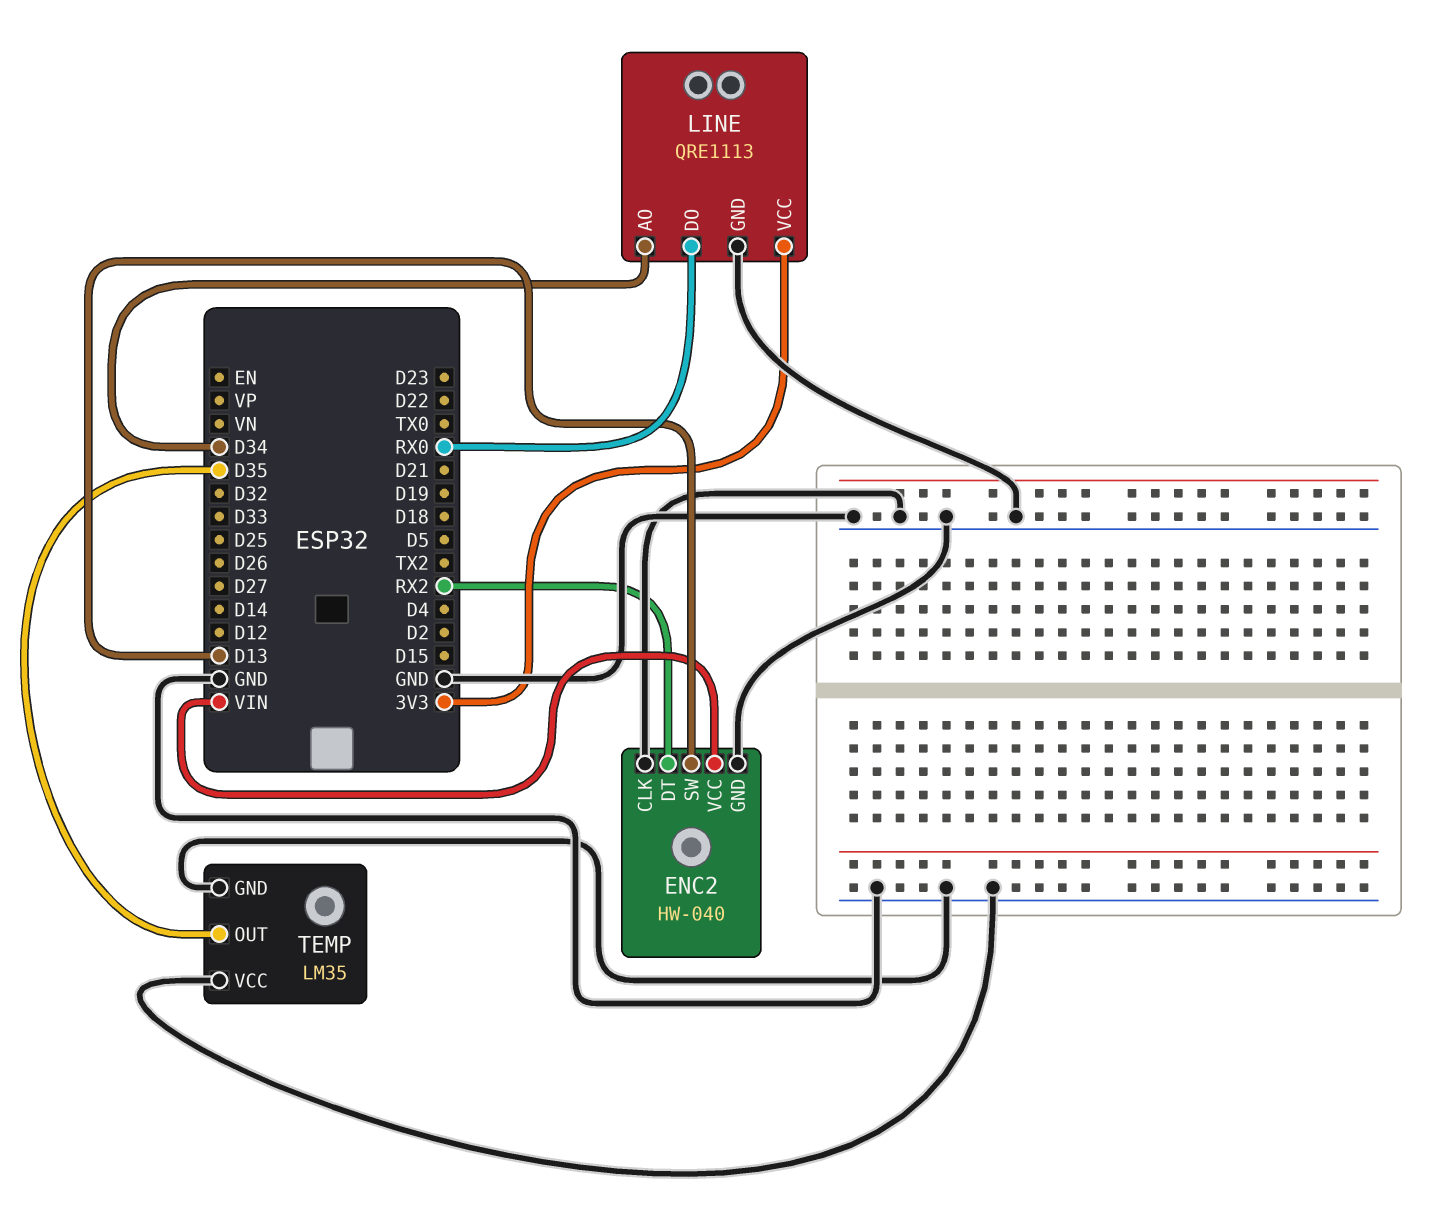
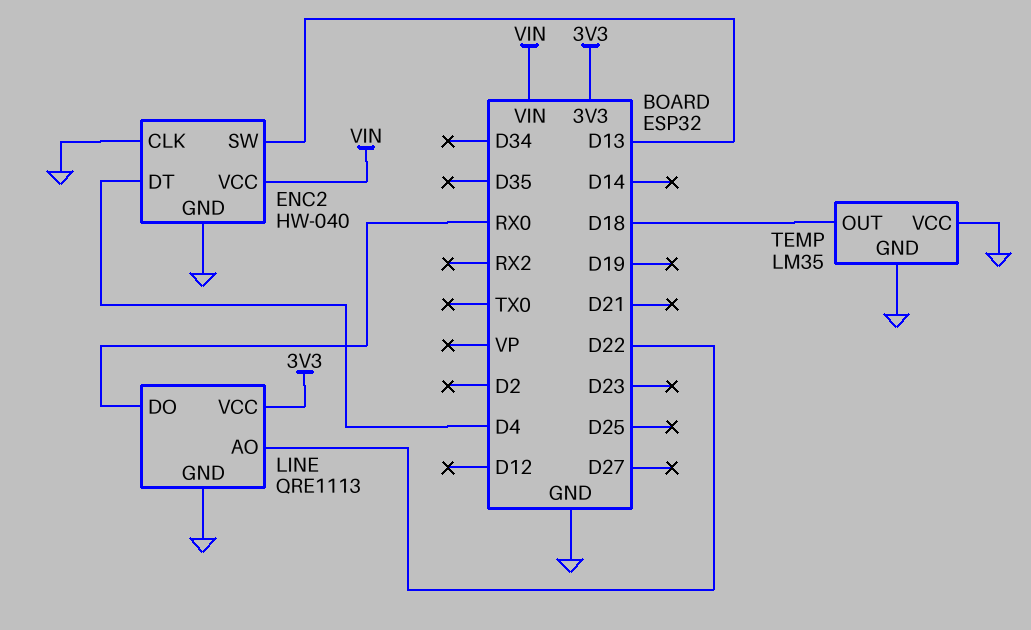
ENC2 pin DT: RX2 -> D4
LINE pin AO: D34 -> D22
TEMP pin OUT: D35 -> D18

